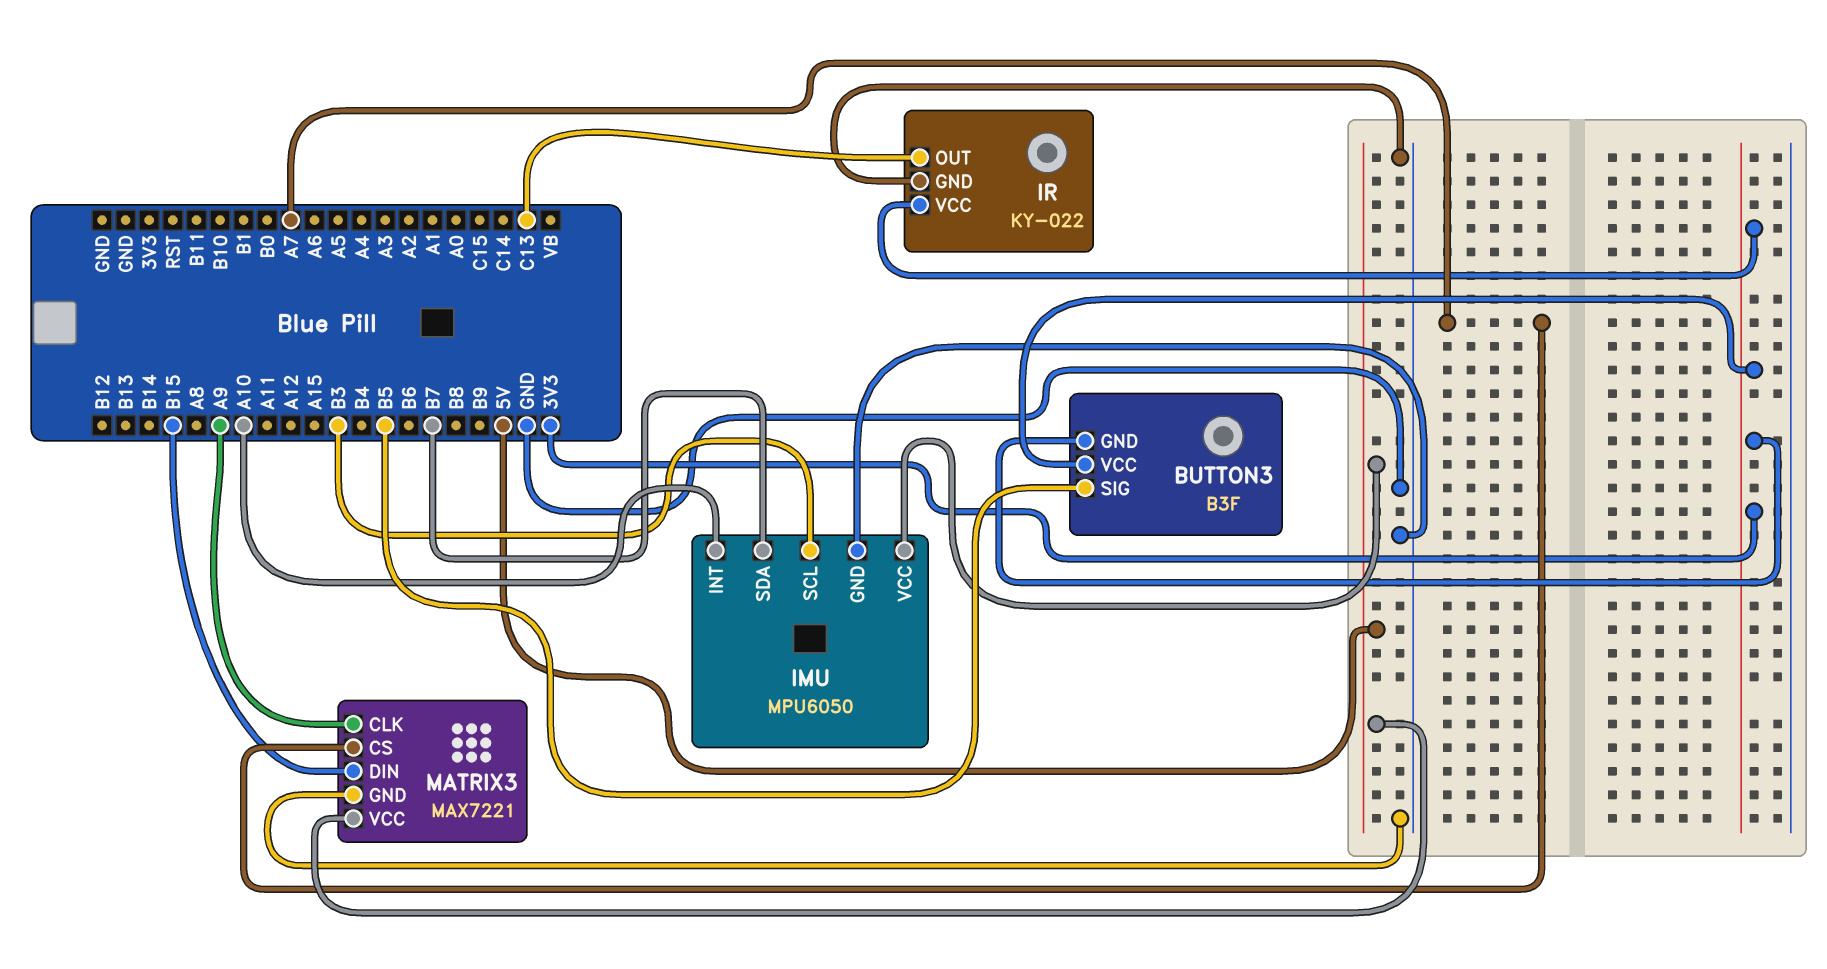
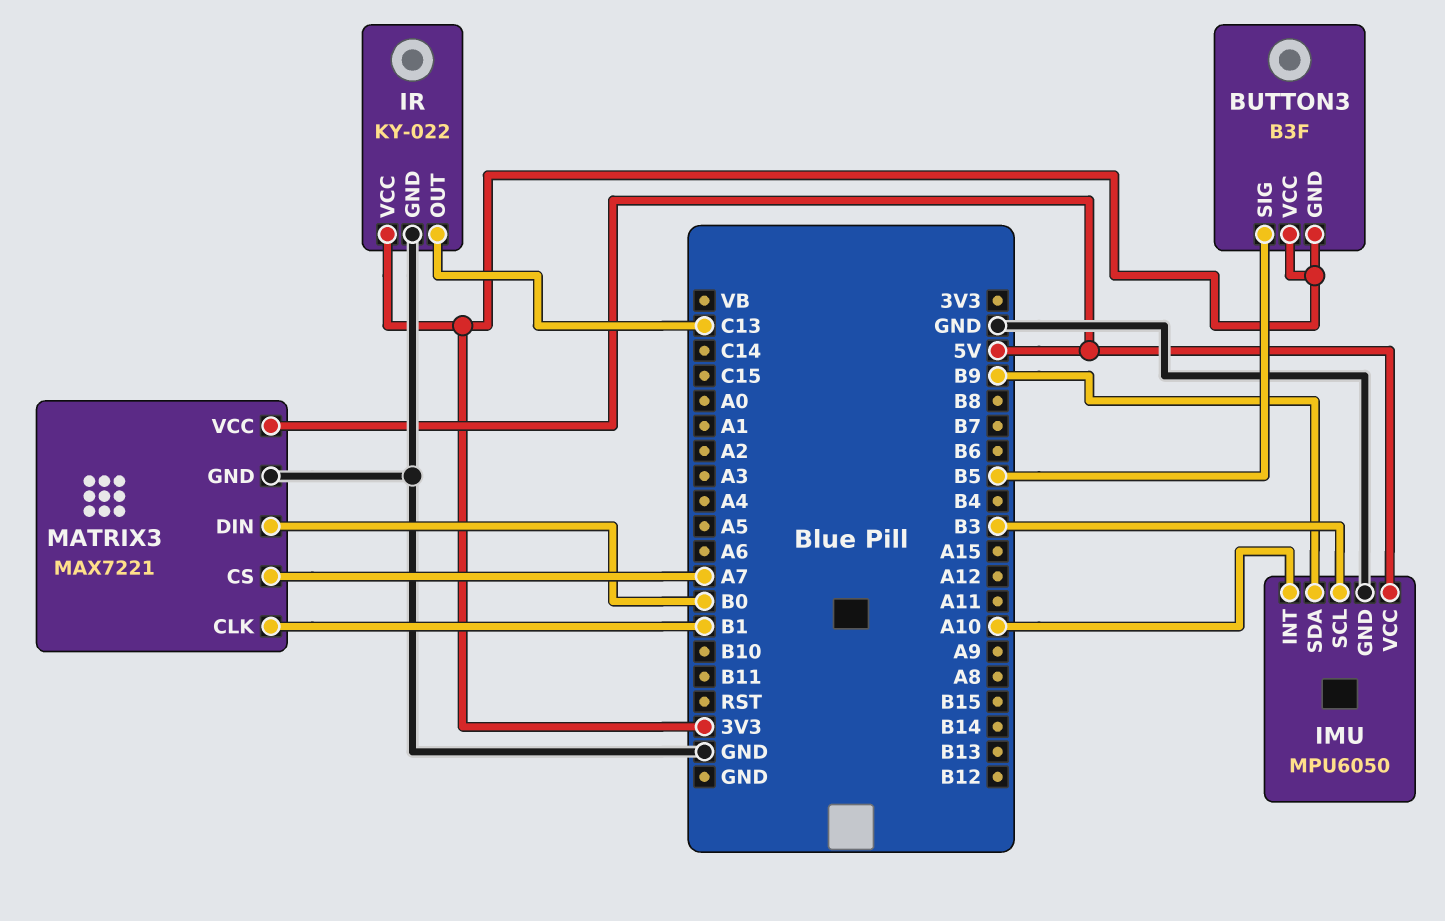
IMU pin SDA: B7 -> B9
MATRIX3 pin CLK: A9 -> B1
MATRIX3 pin DIN: B15 -> B0

